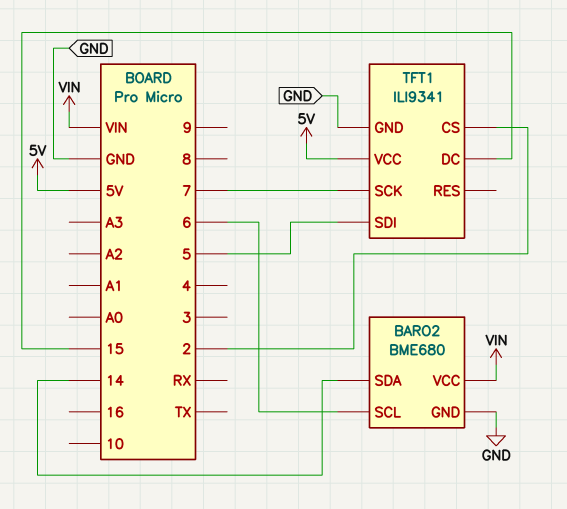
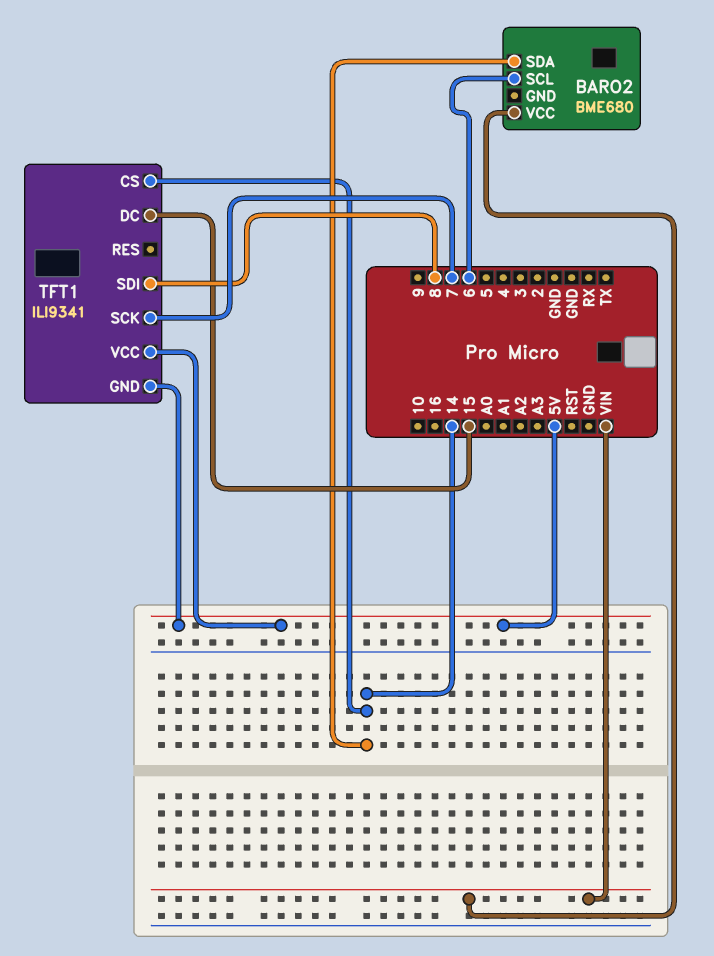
BARO2 pin GND: GND -> none
TFT1 pin CS: 2 -> 14
TFT1 pin GND: GND -> 5V
TFT1 pin SDI: 5 -> 8

